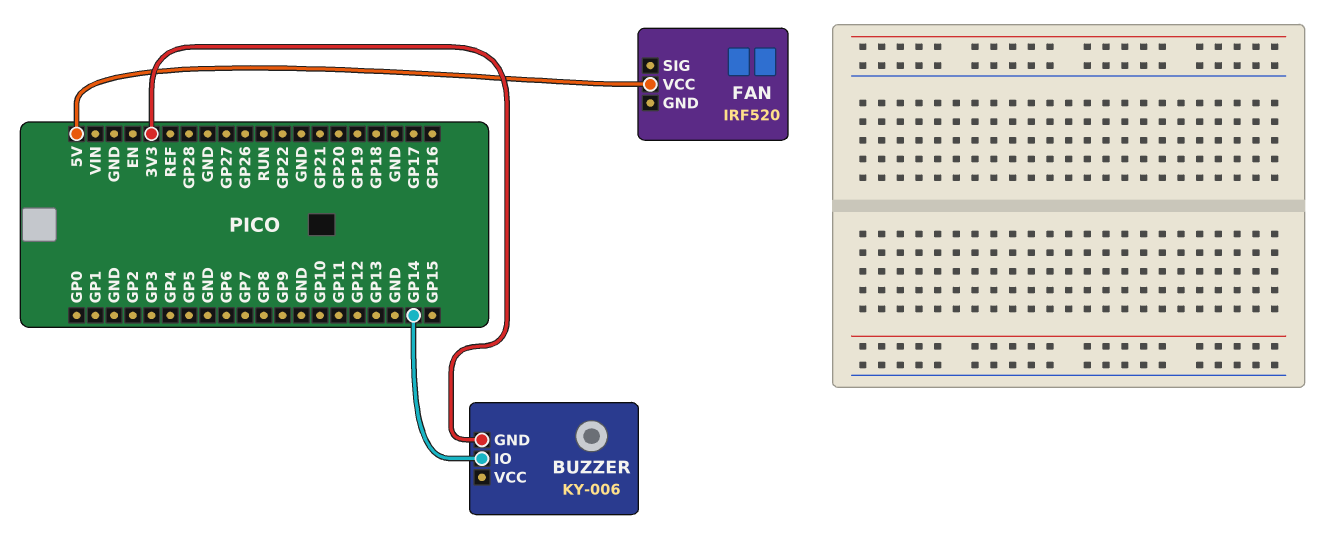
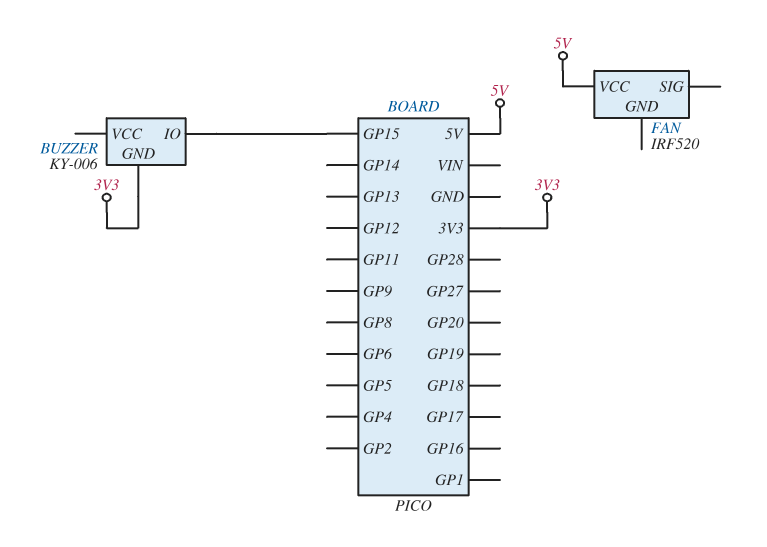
BUZZER pin IO: GP14 -> GP15

